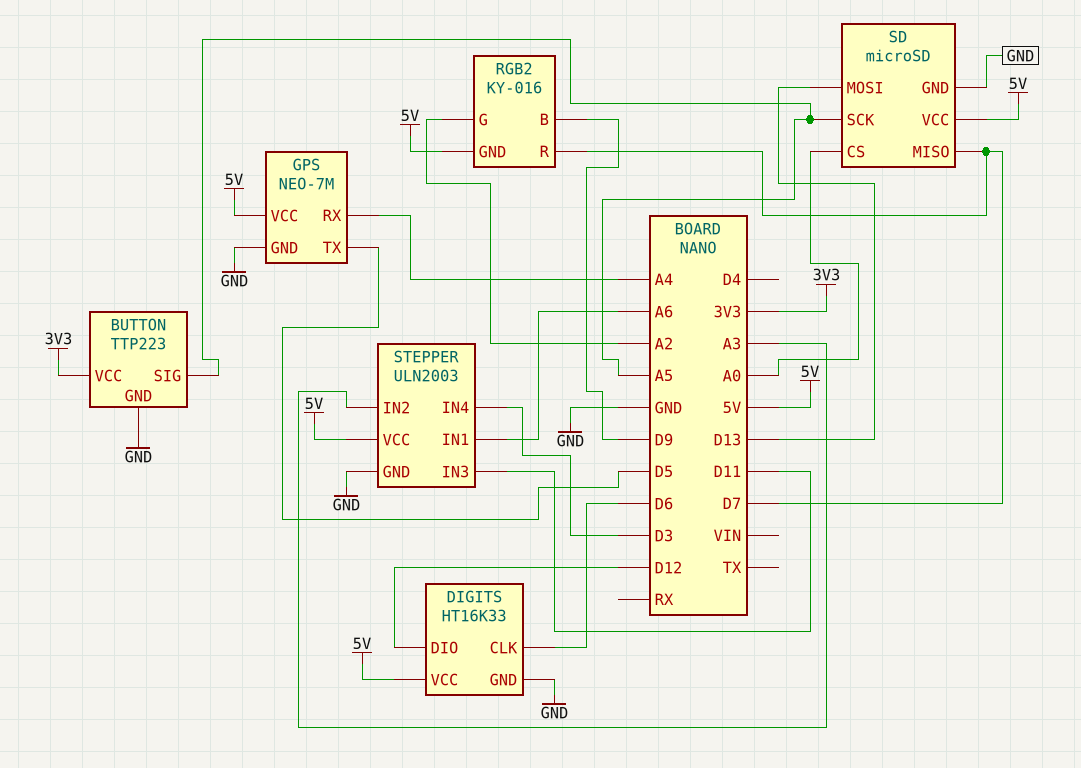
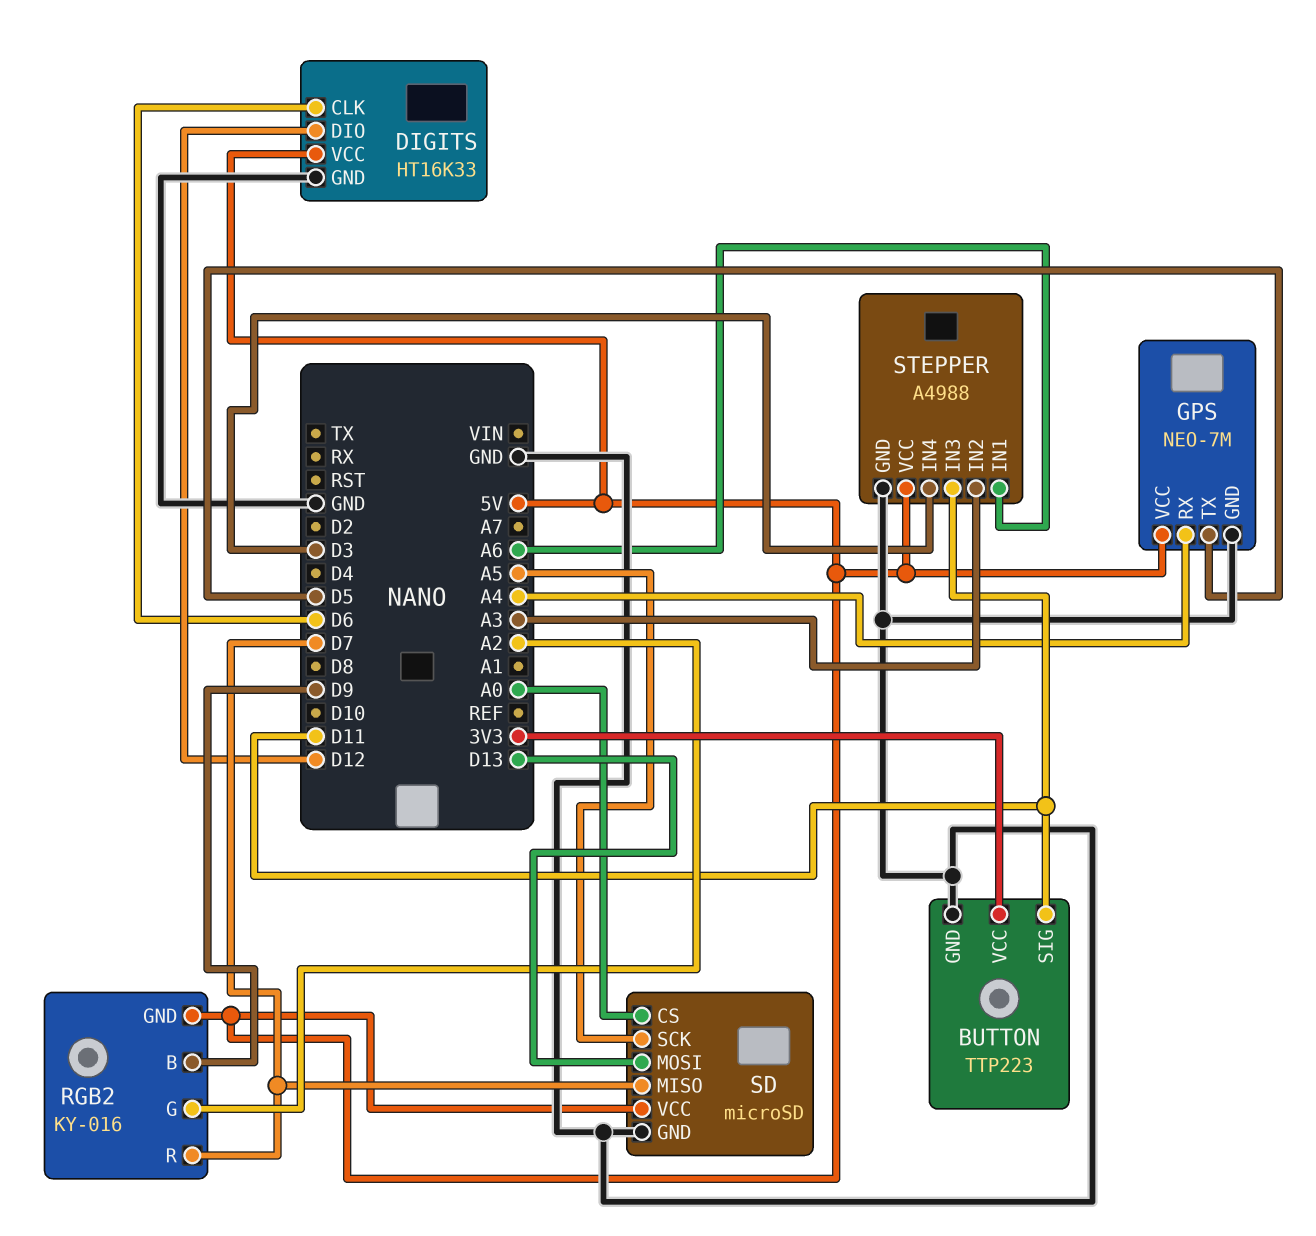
BUTTON pin SIG: A5 -> D11
STEPPER: ULN2003 -> A4988

